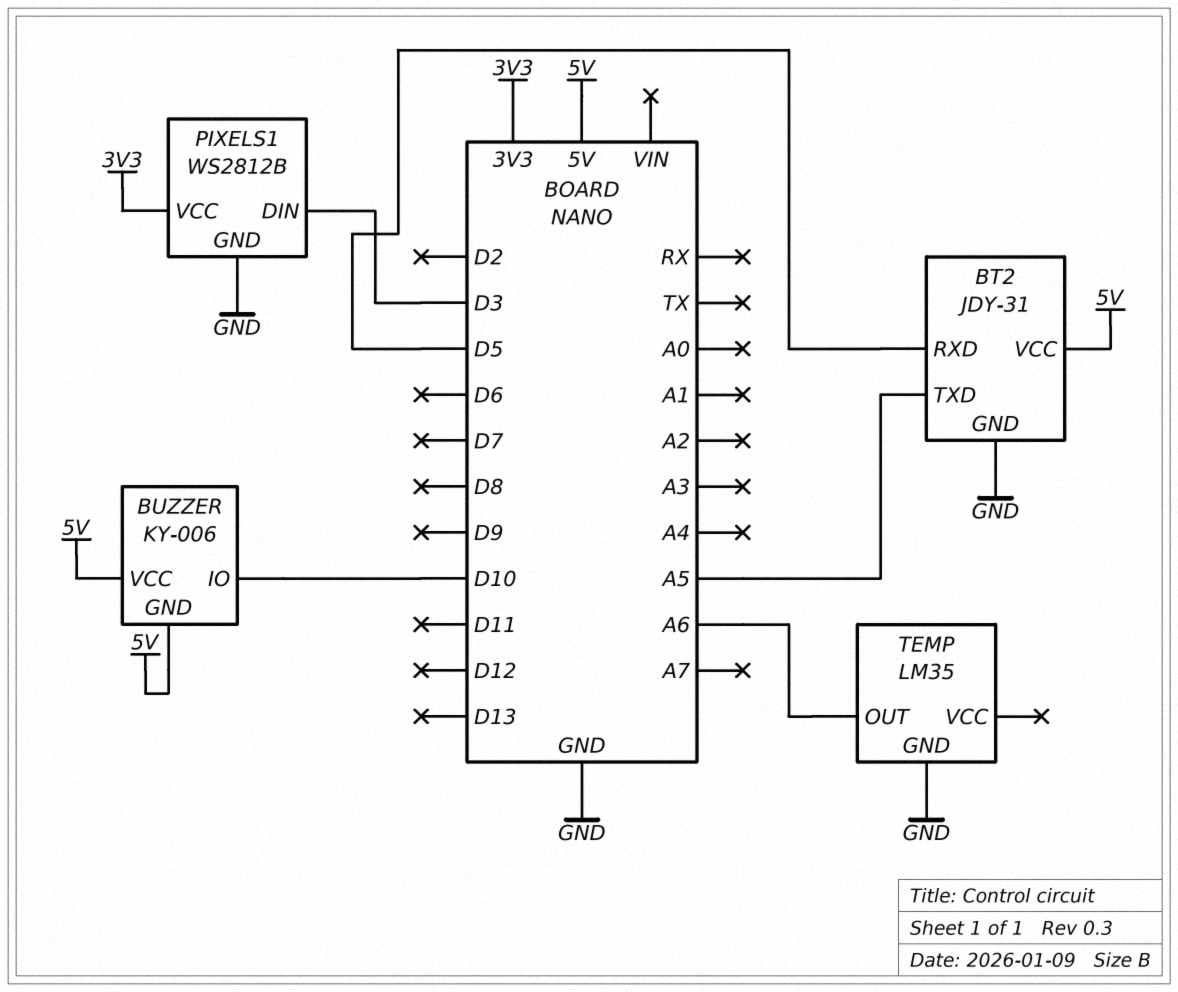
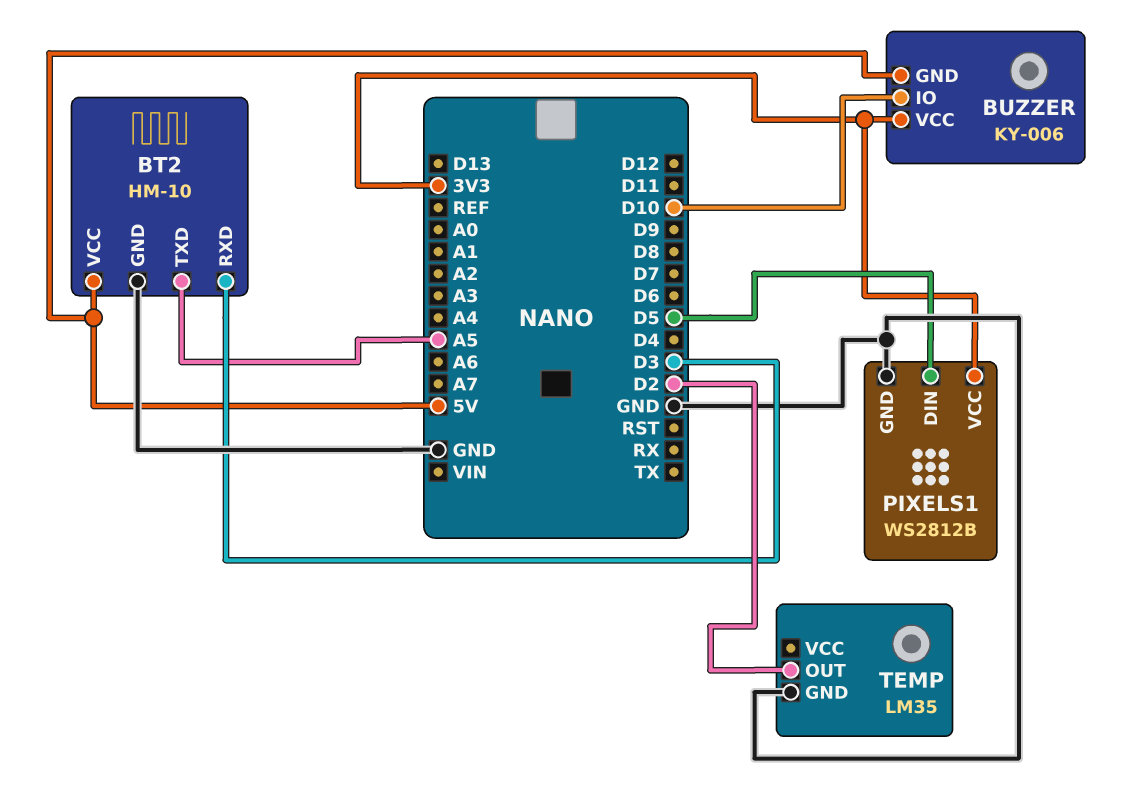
BT2: JDY-31 -> HM-10
BT2 pin RXD: D5 -> D3
BUZZER pin VCC: 5V -> 3V3
PIXELS1 pin DIN: D3 -> D5
TEMP pin OUT: A6 -> D2

